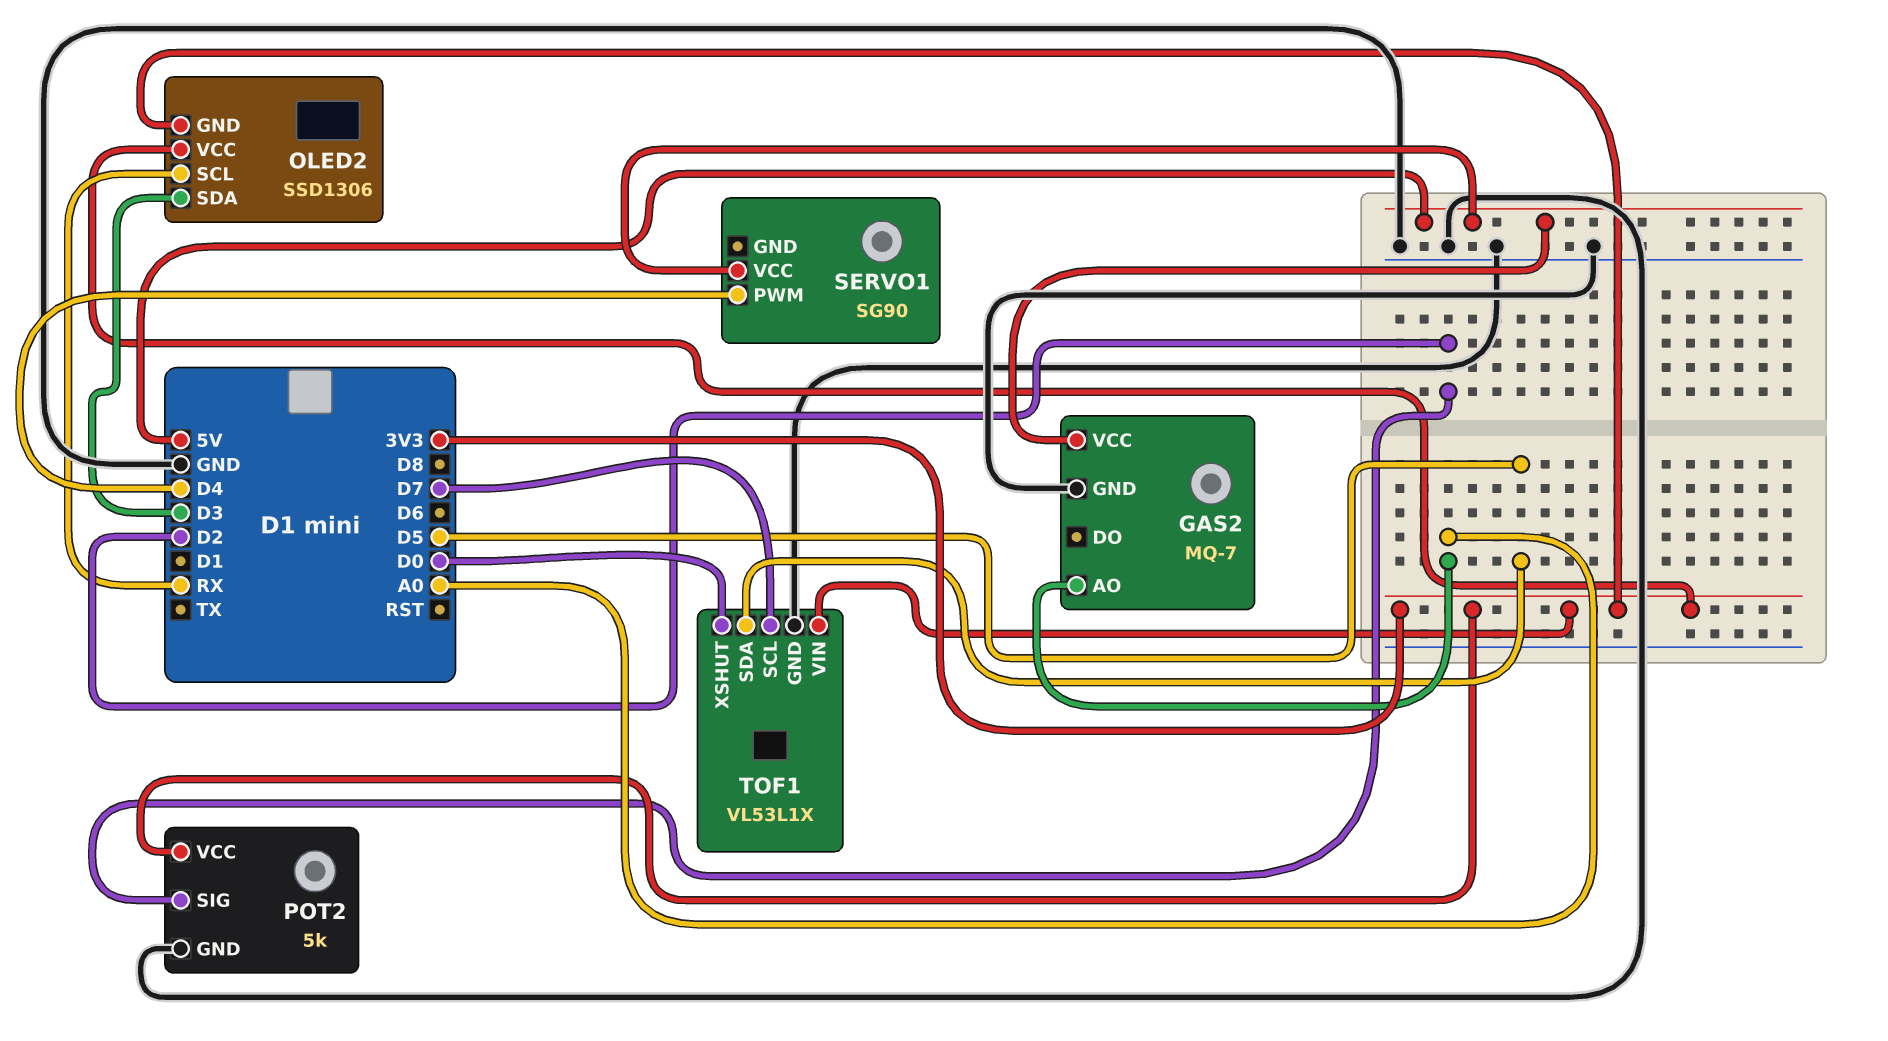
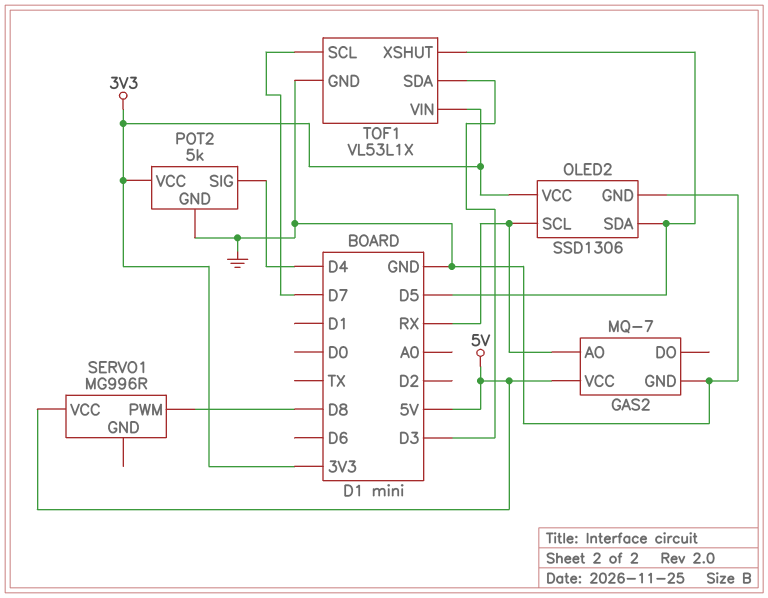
GAS2 pin AO: A0 -> RX
OLED2 pin GND: 3V3 -> GND
OLED2 pin SDA: D3 -> D5
POT2 pin SIG: D2 -> D4
SERVO1: SG90 -> MG996R
SERVO1 pin PWM: D4 -> D8
TOF1 pin SDA: D5 -> D3
TOF1 pin XSHUT: D0 -> D5

